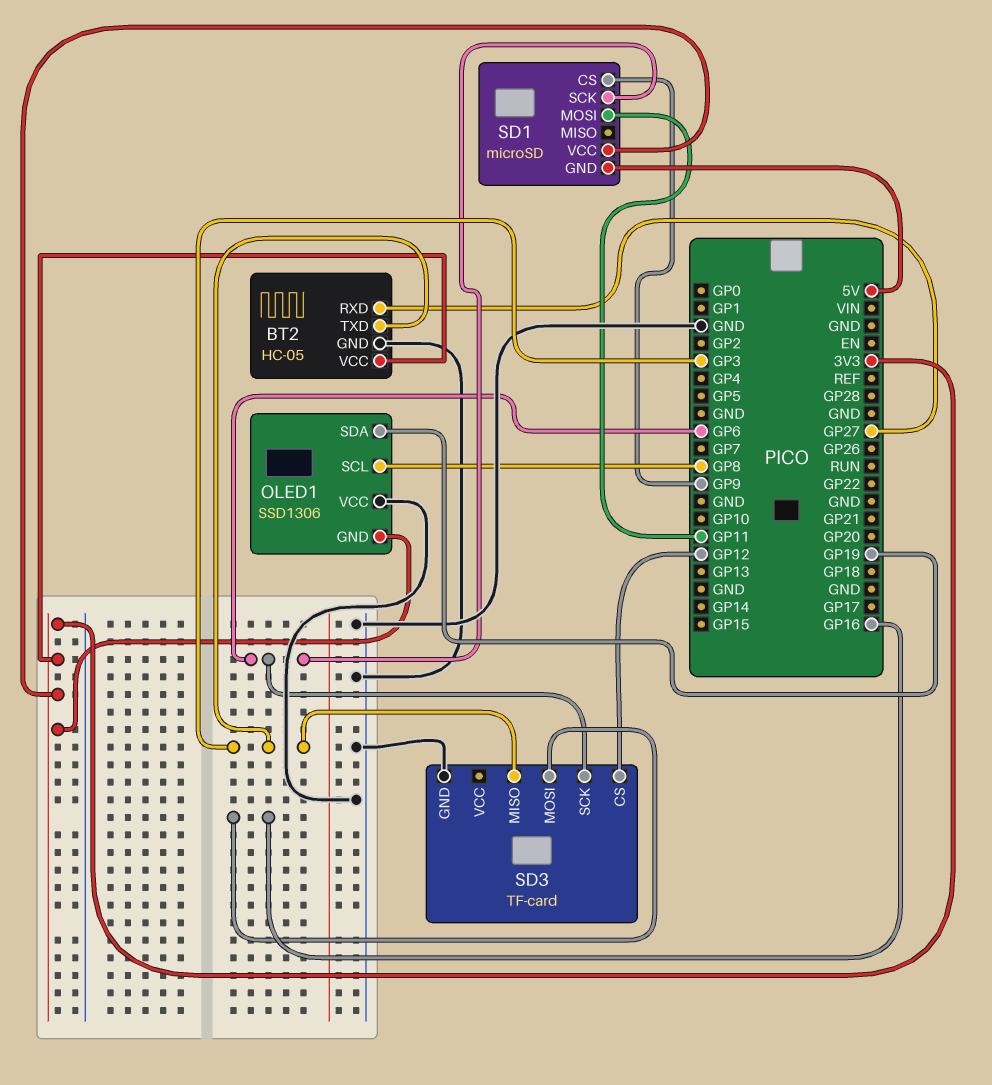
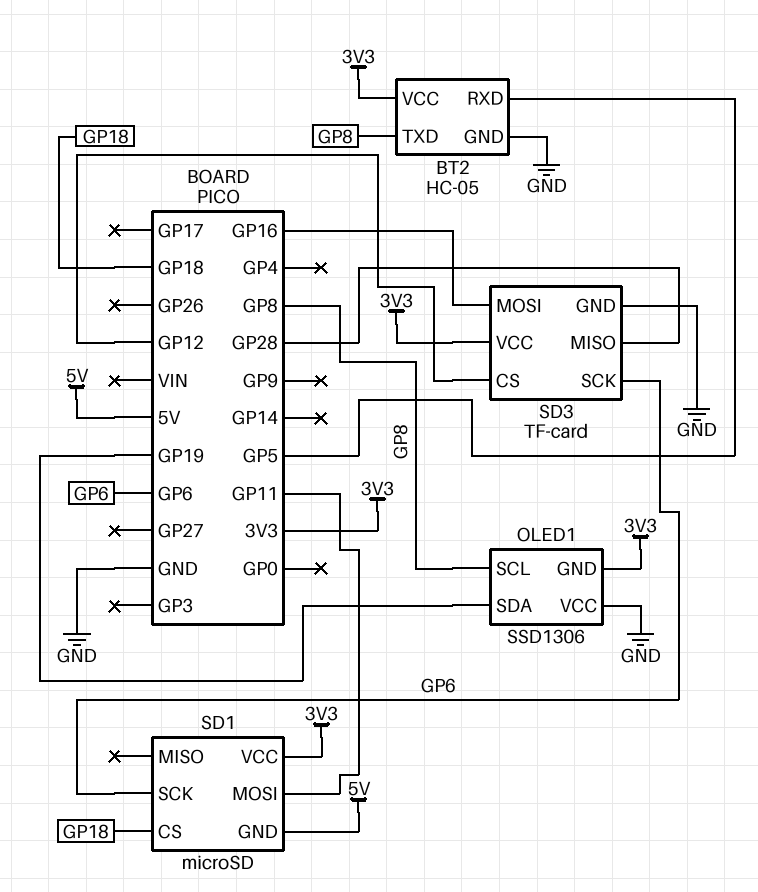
BT2 pin RXD: GP27 -> GP5
BT2 pin TXD: GP3 -> GP8
SD1 pin CS: GP9 -> GP18
SD3 pin MISO: GP3 -> GP28
SD3 pin VCC: none -> 3V3

